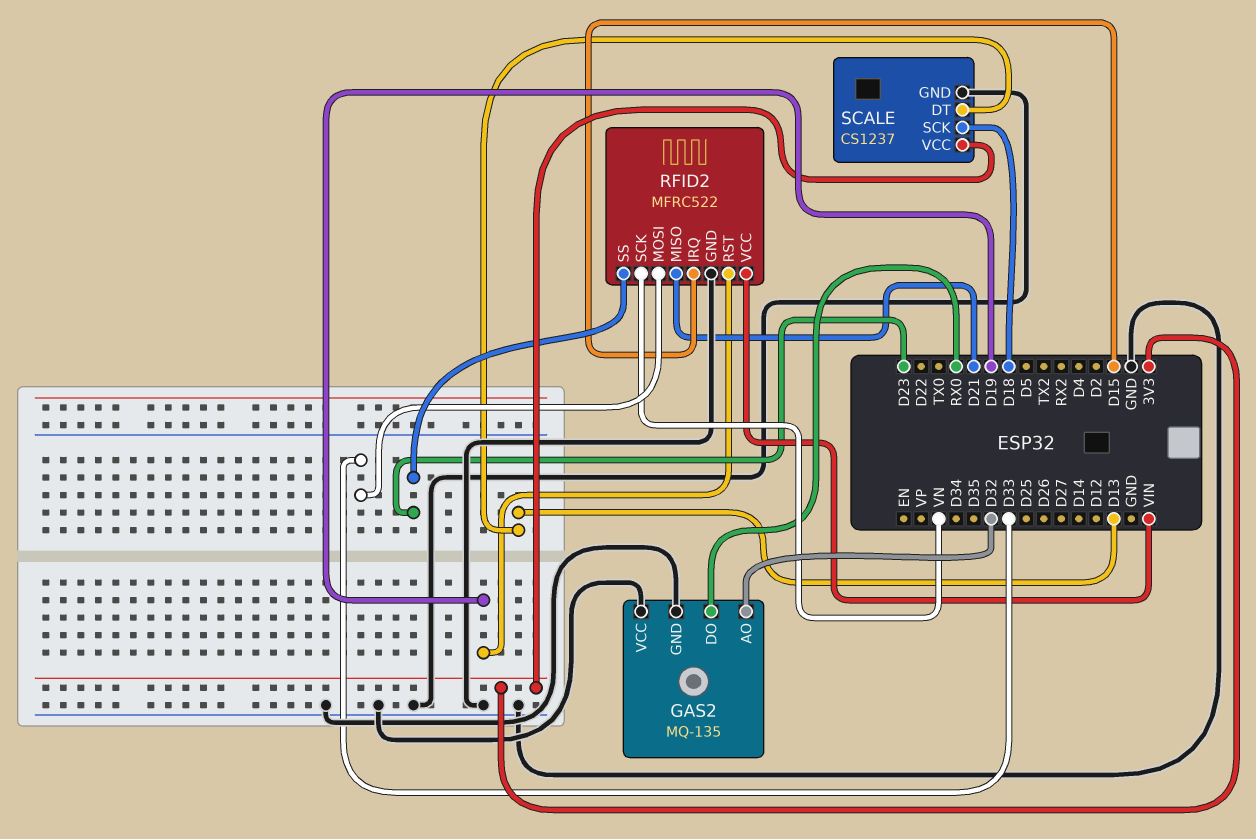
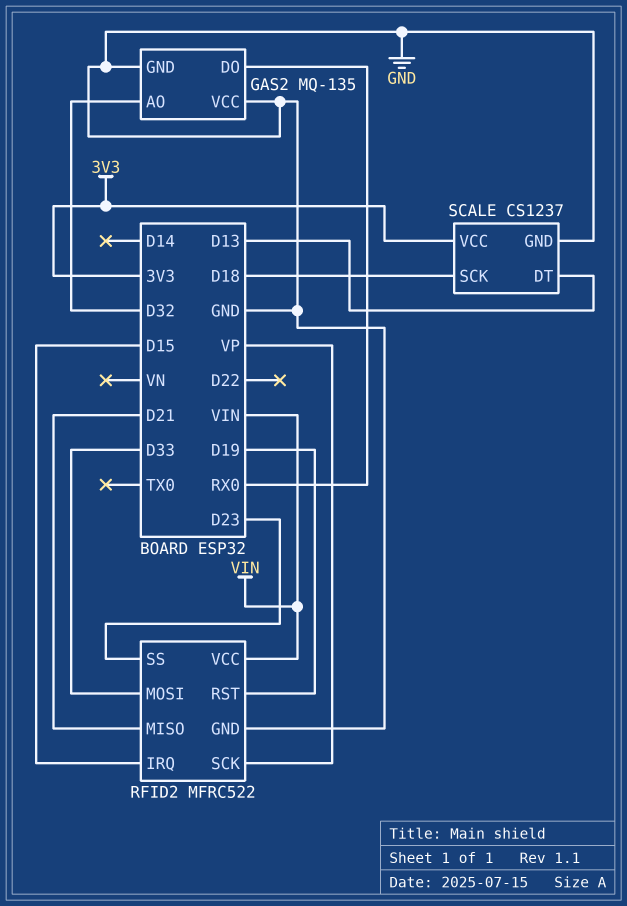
RFID2 pin SCK: VN -> VP

